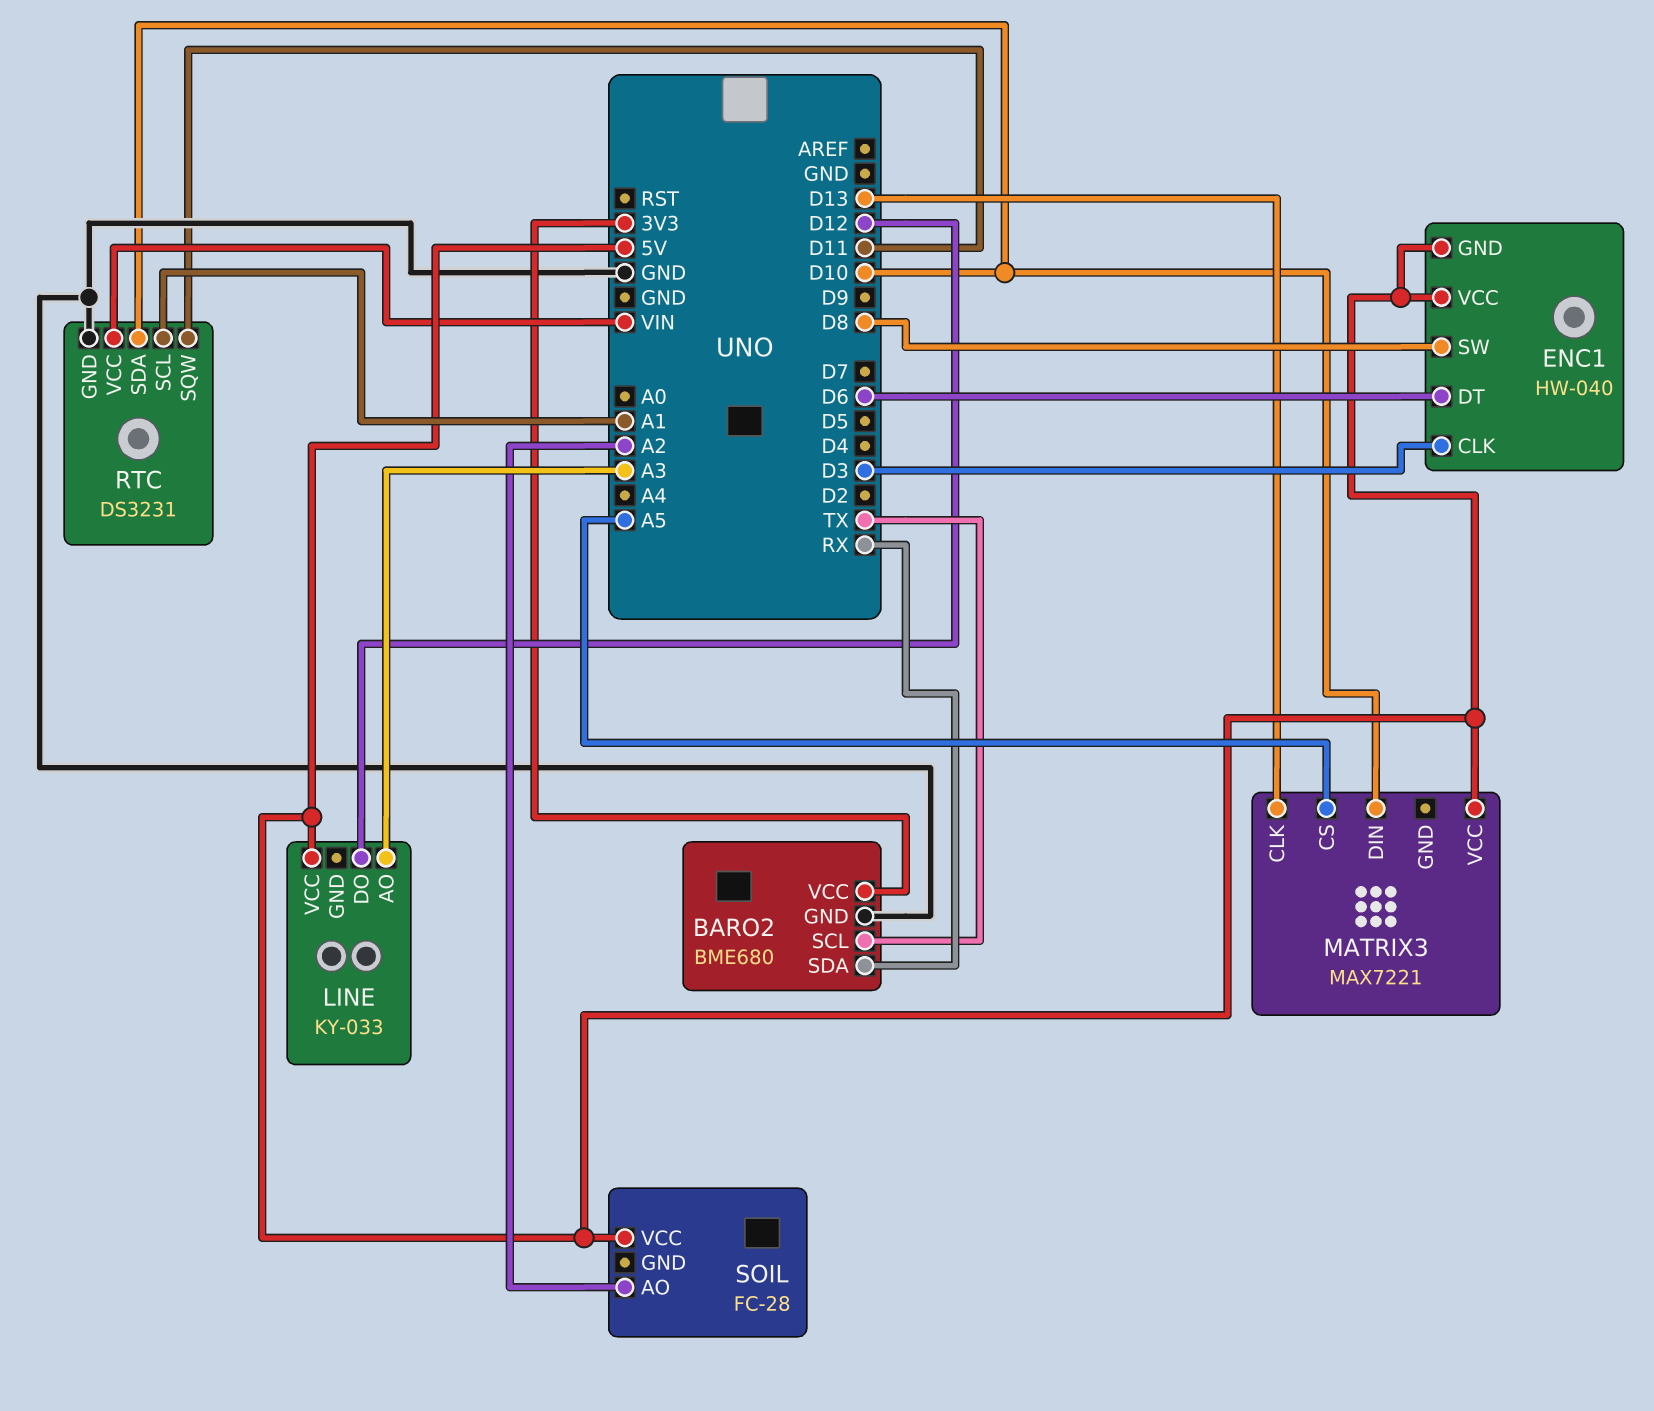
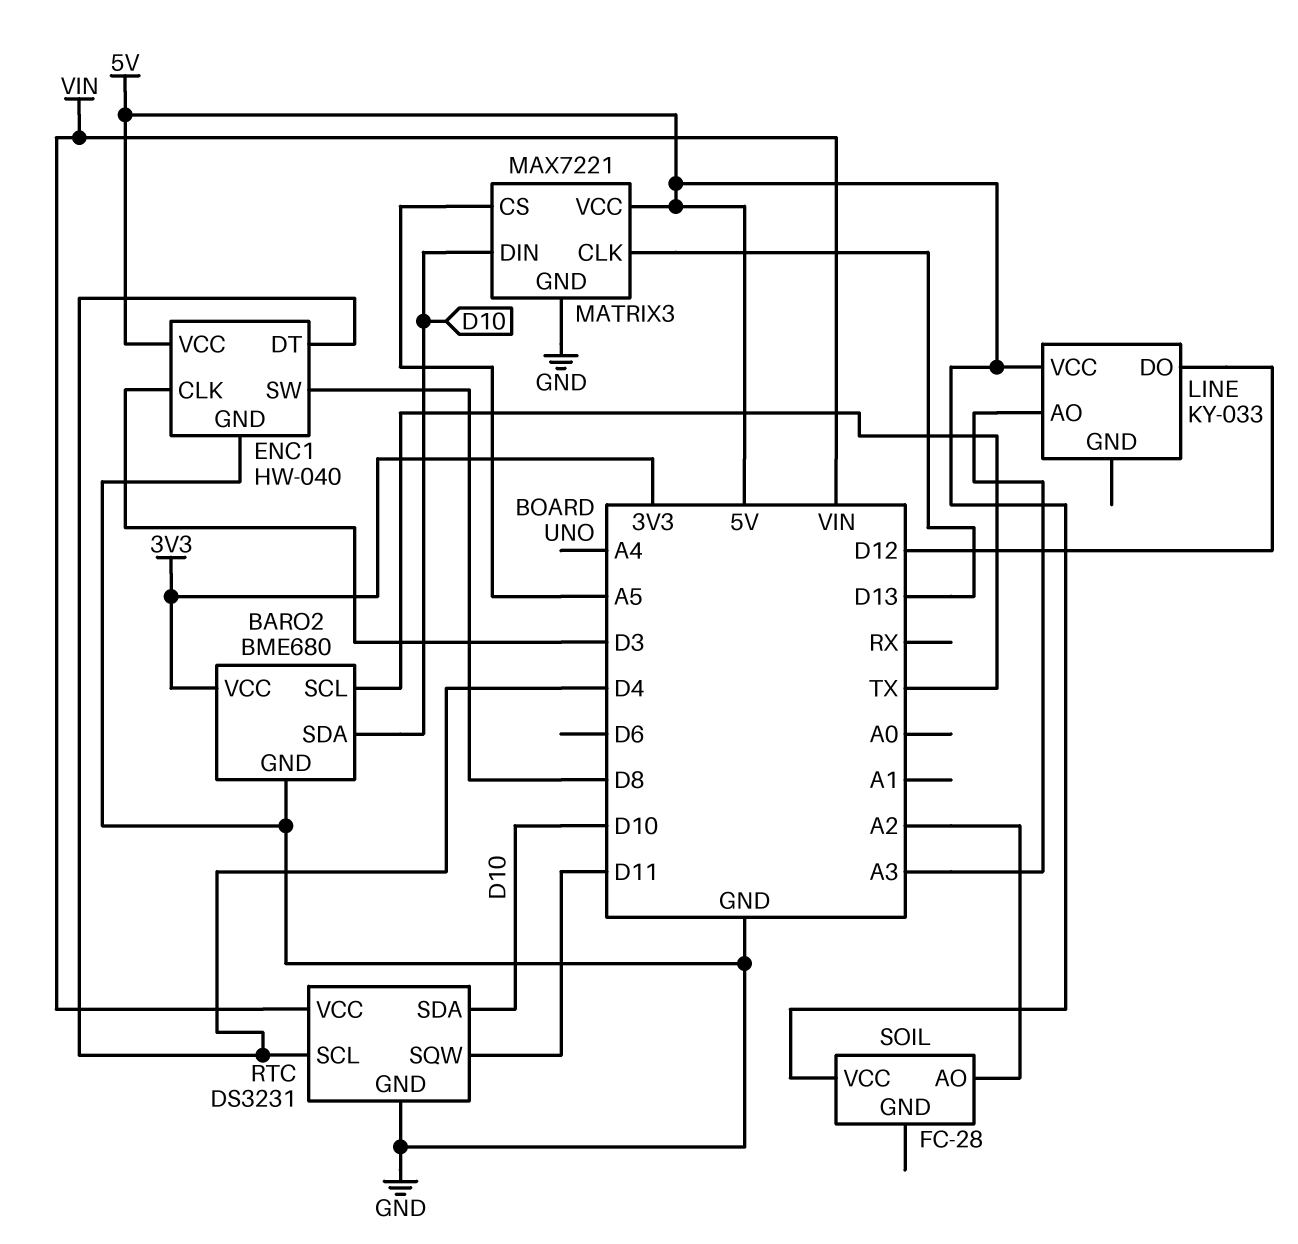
BARO2 pin SDA: RX -> D10
ENC1 pin DT: D6 -> D4
ENC1 pin GND: 5V -> GND
MATRIX3 pin GND: none -> GND
RTC pin SCL: A1 -> D4

